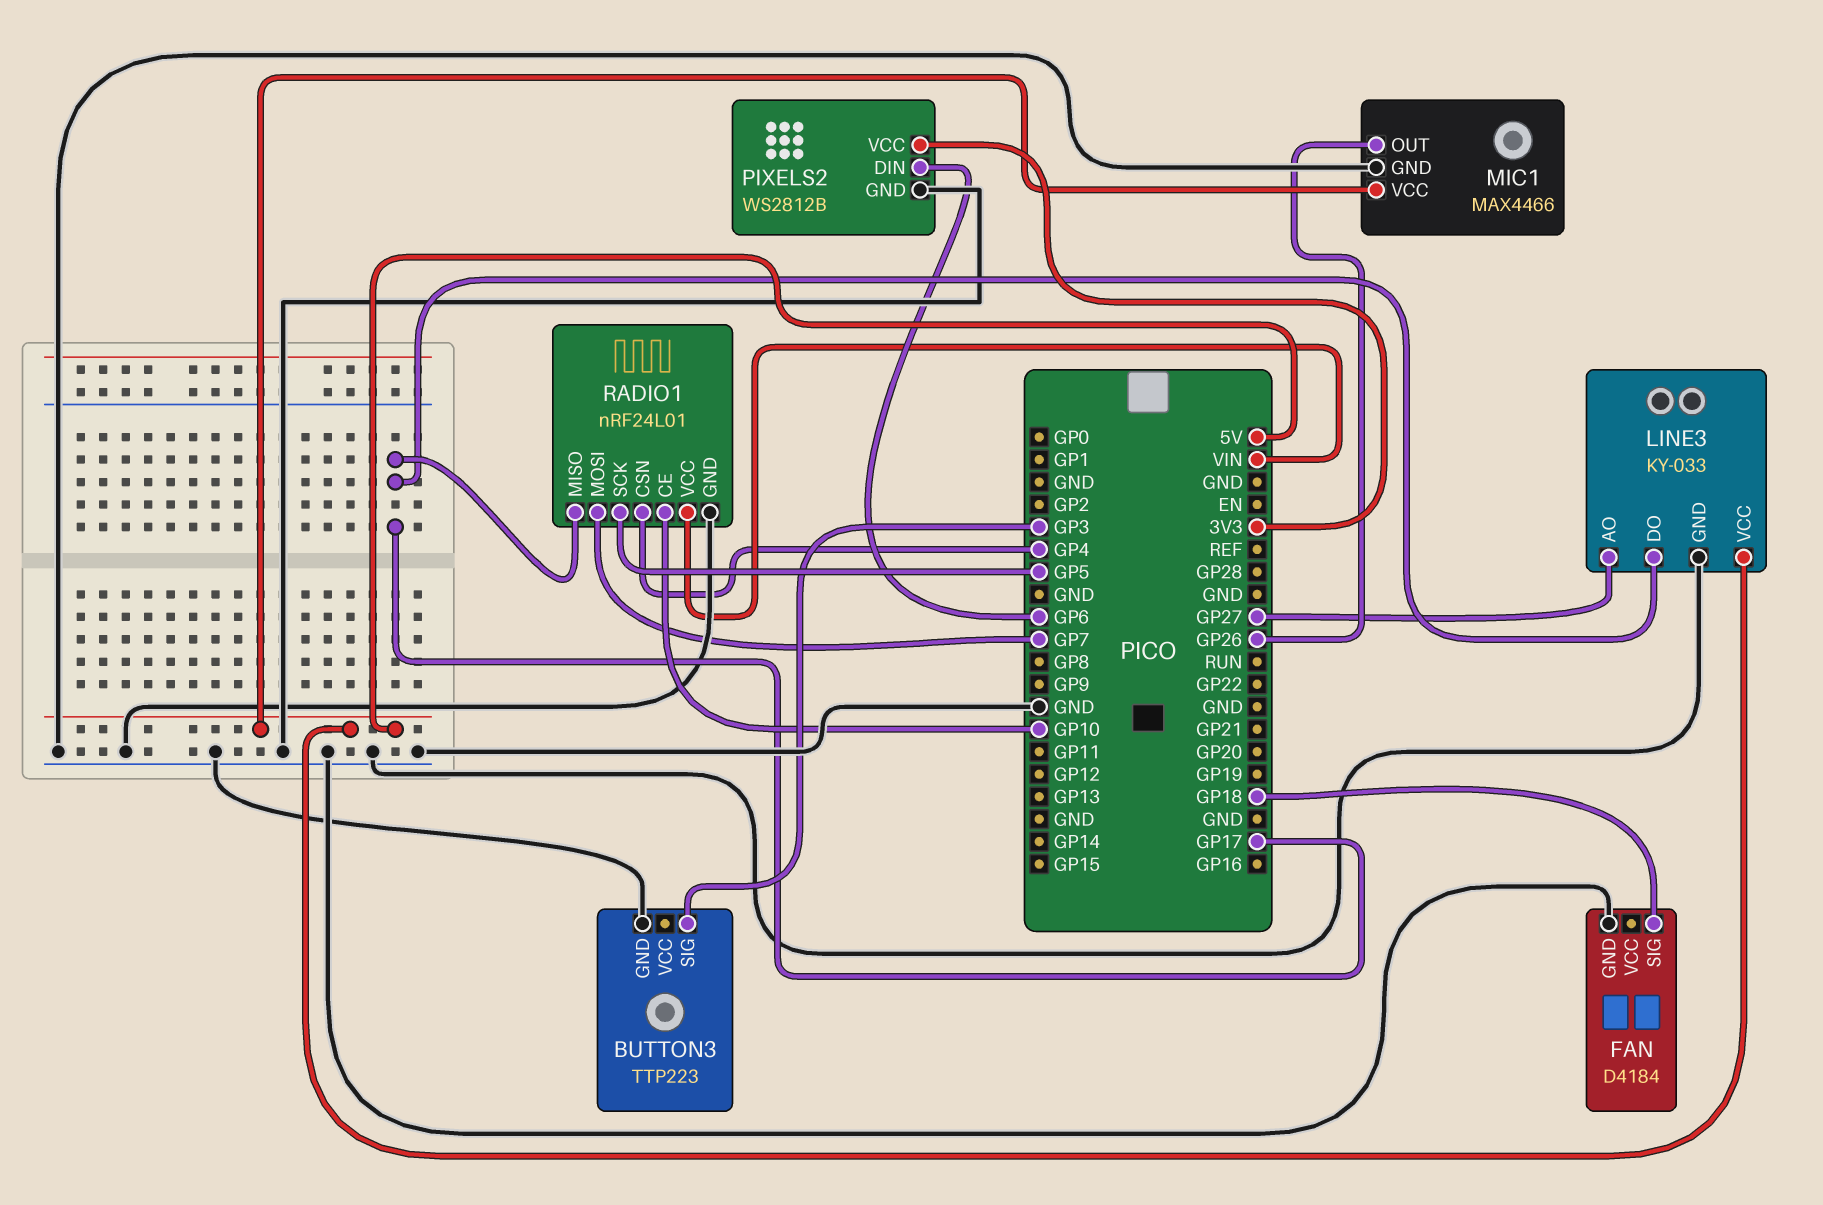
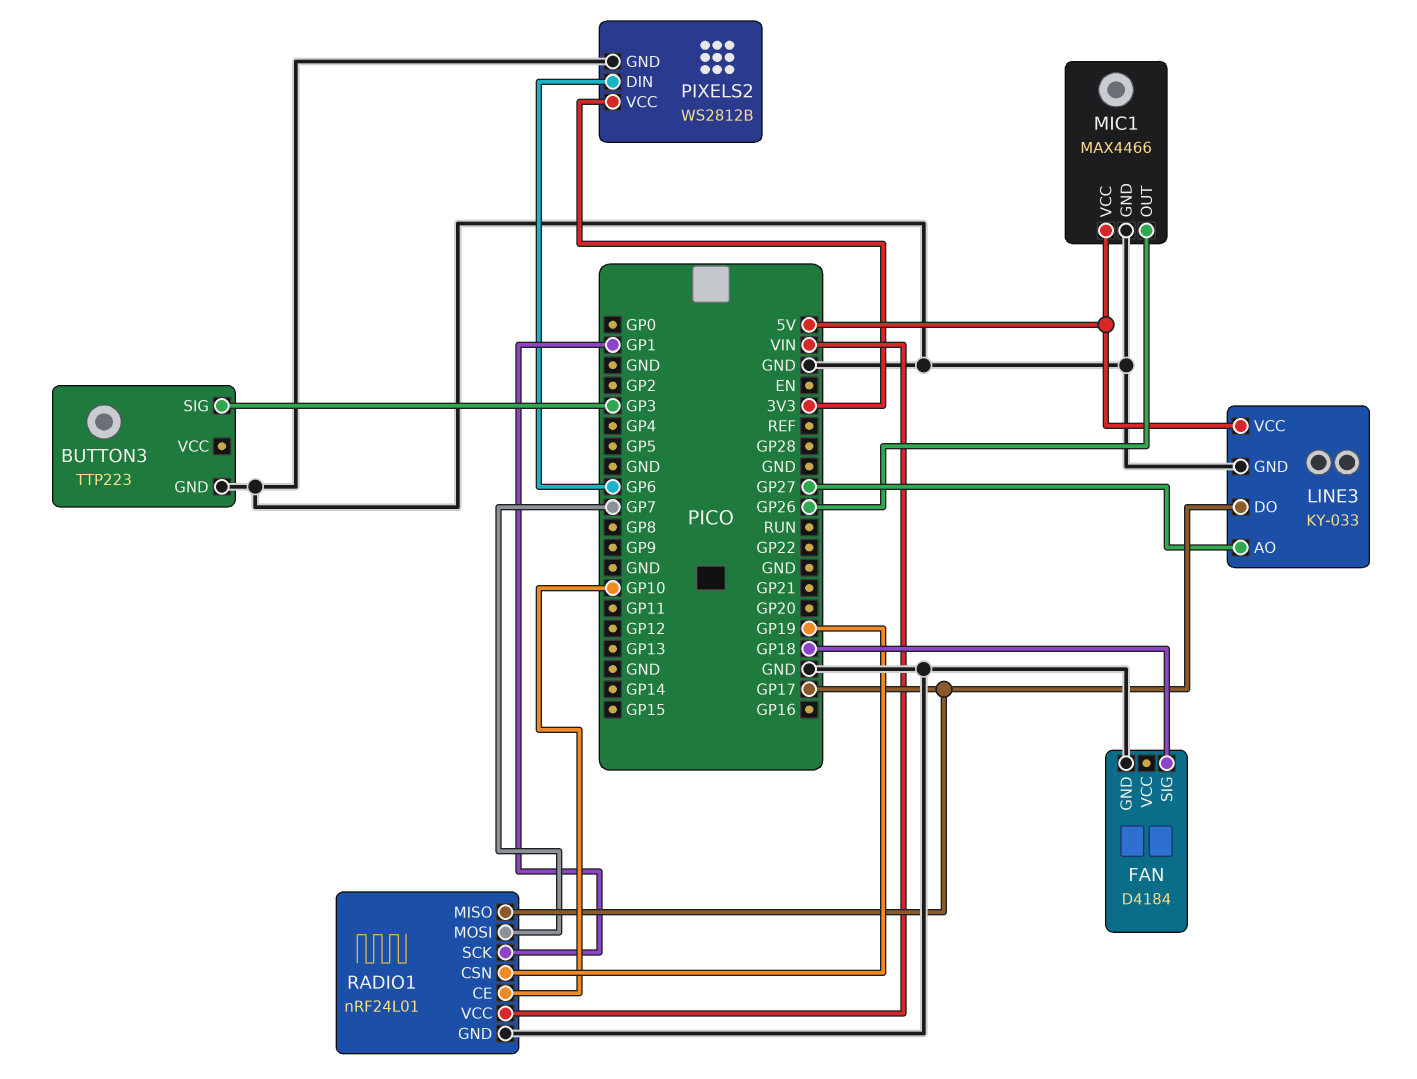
RADIO1 pin CSN: GP4 -> GP19
RADIO1 pin SCK: GP5 -> GP1

